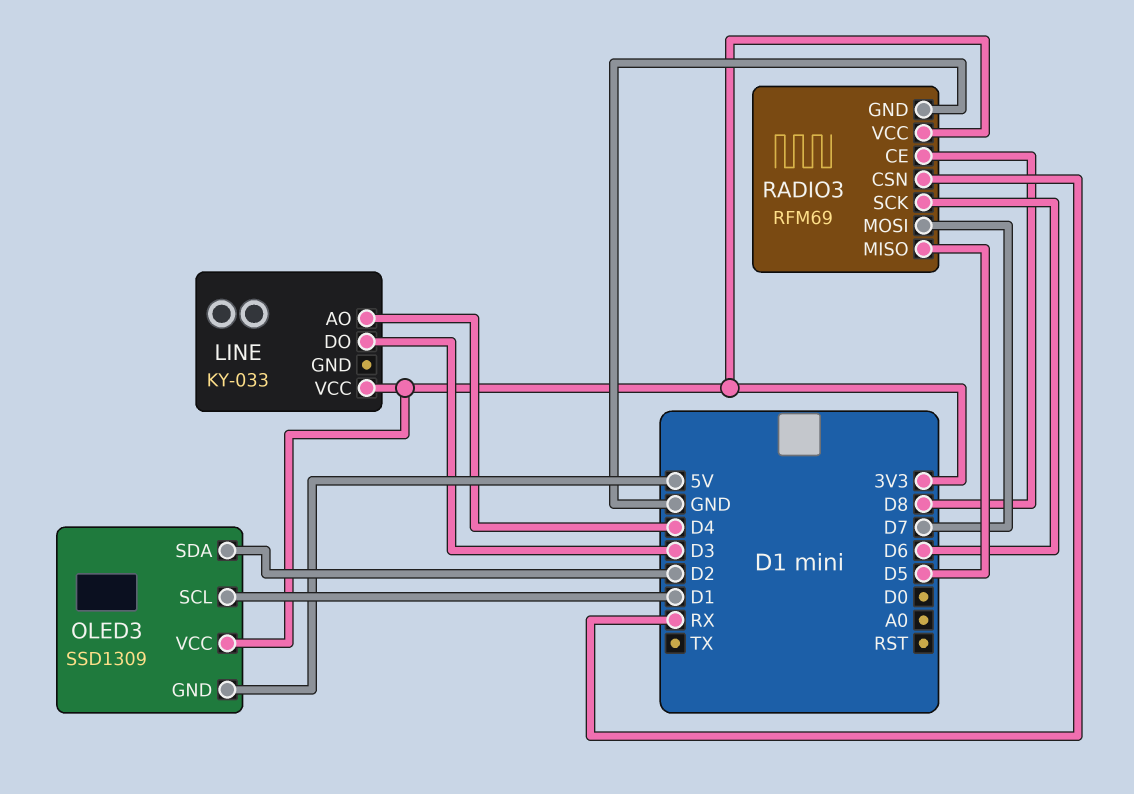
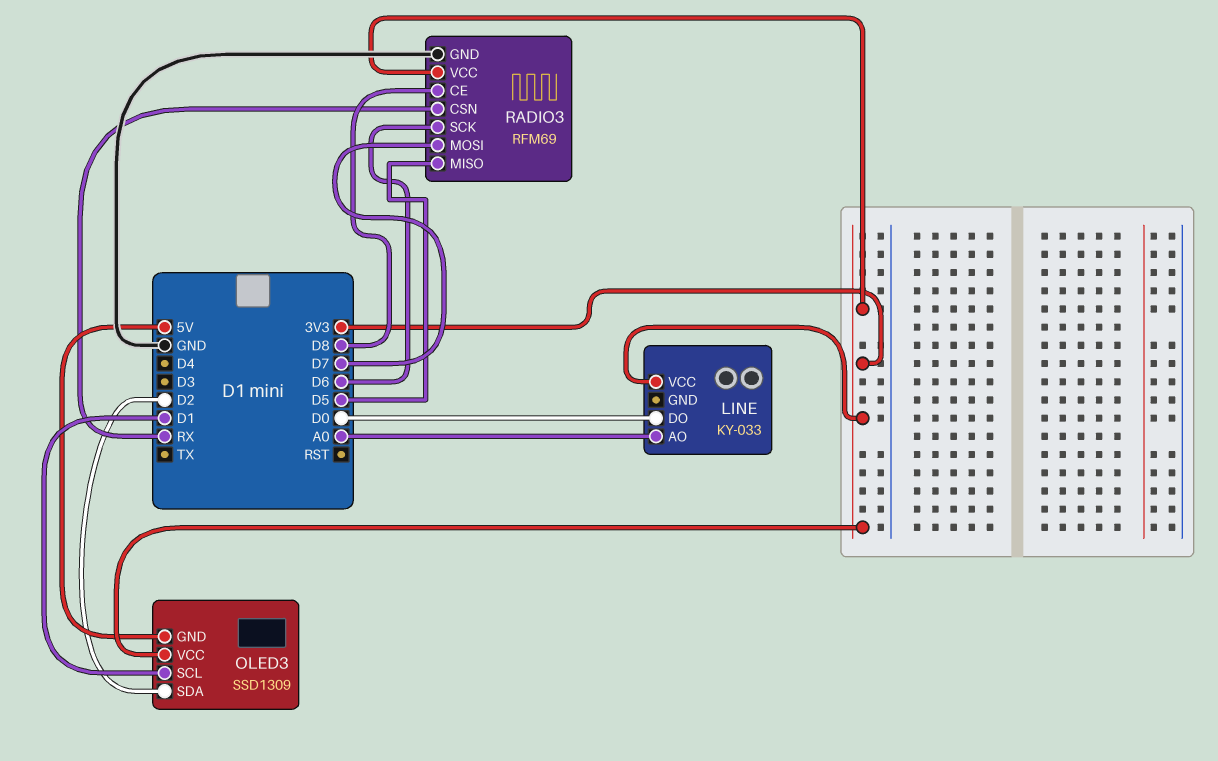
LINE pin AO: D4 -> A0
LINE pin DO: D3 -> D0

